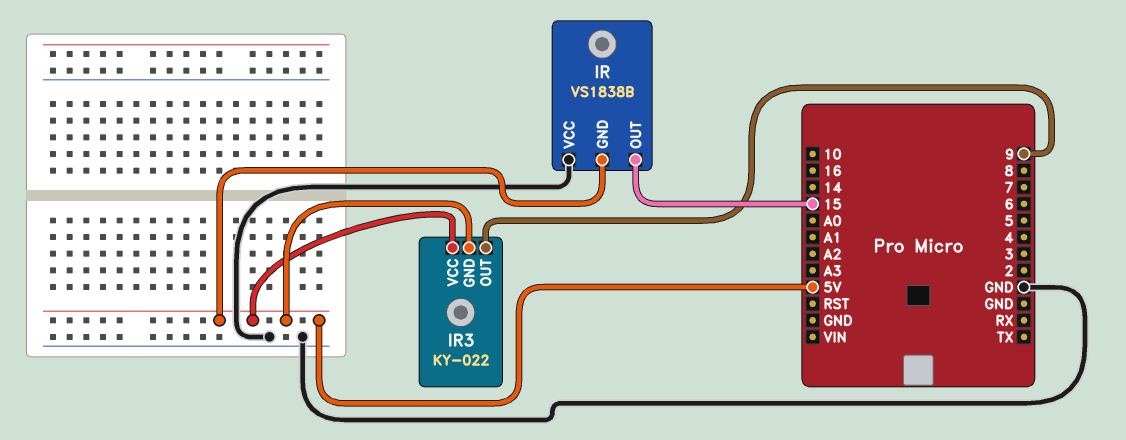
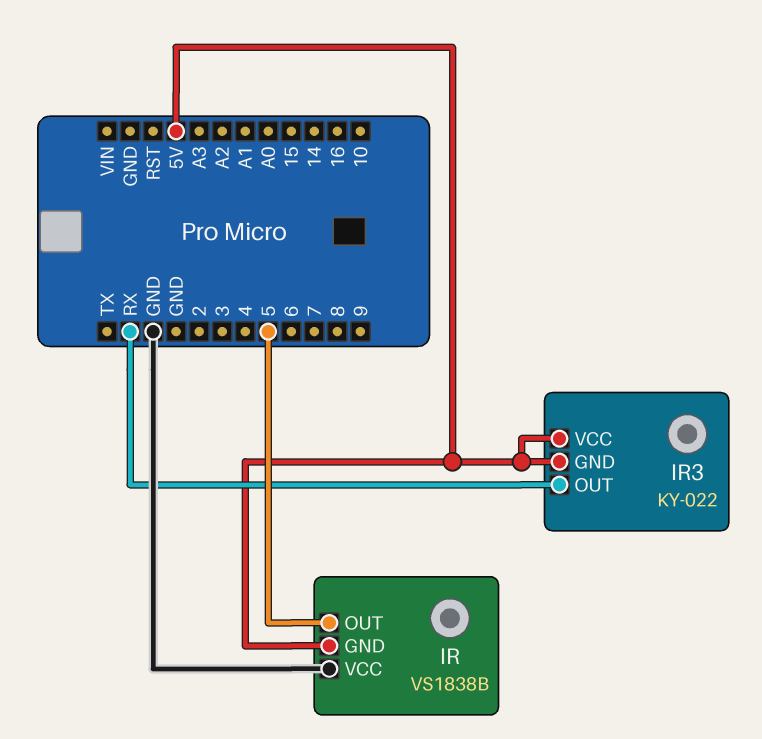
IR pin OUT: 15 -> 5
IR3 pin OUT: 9 -> RX

